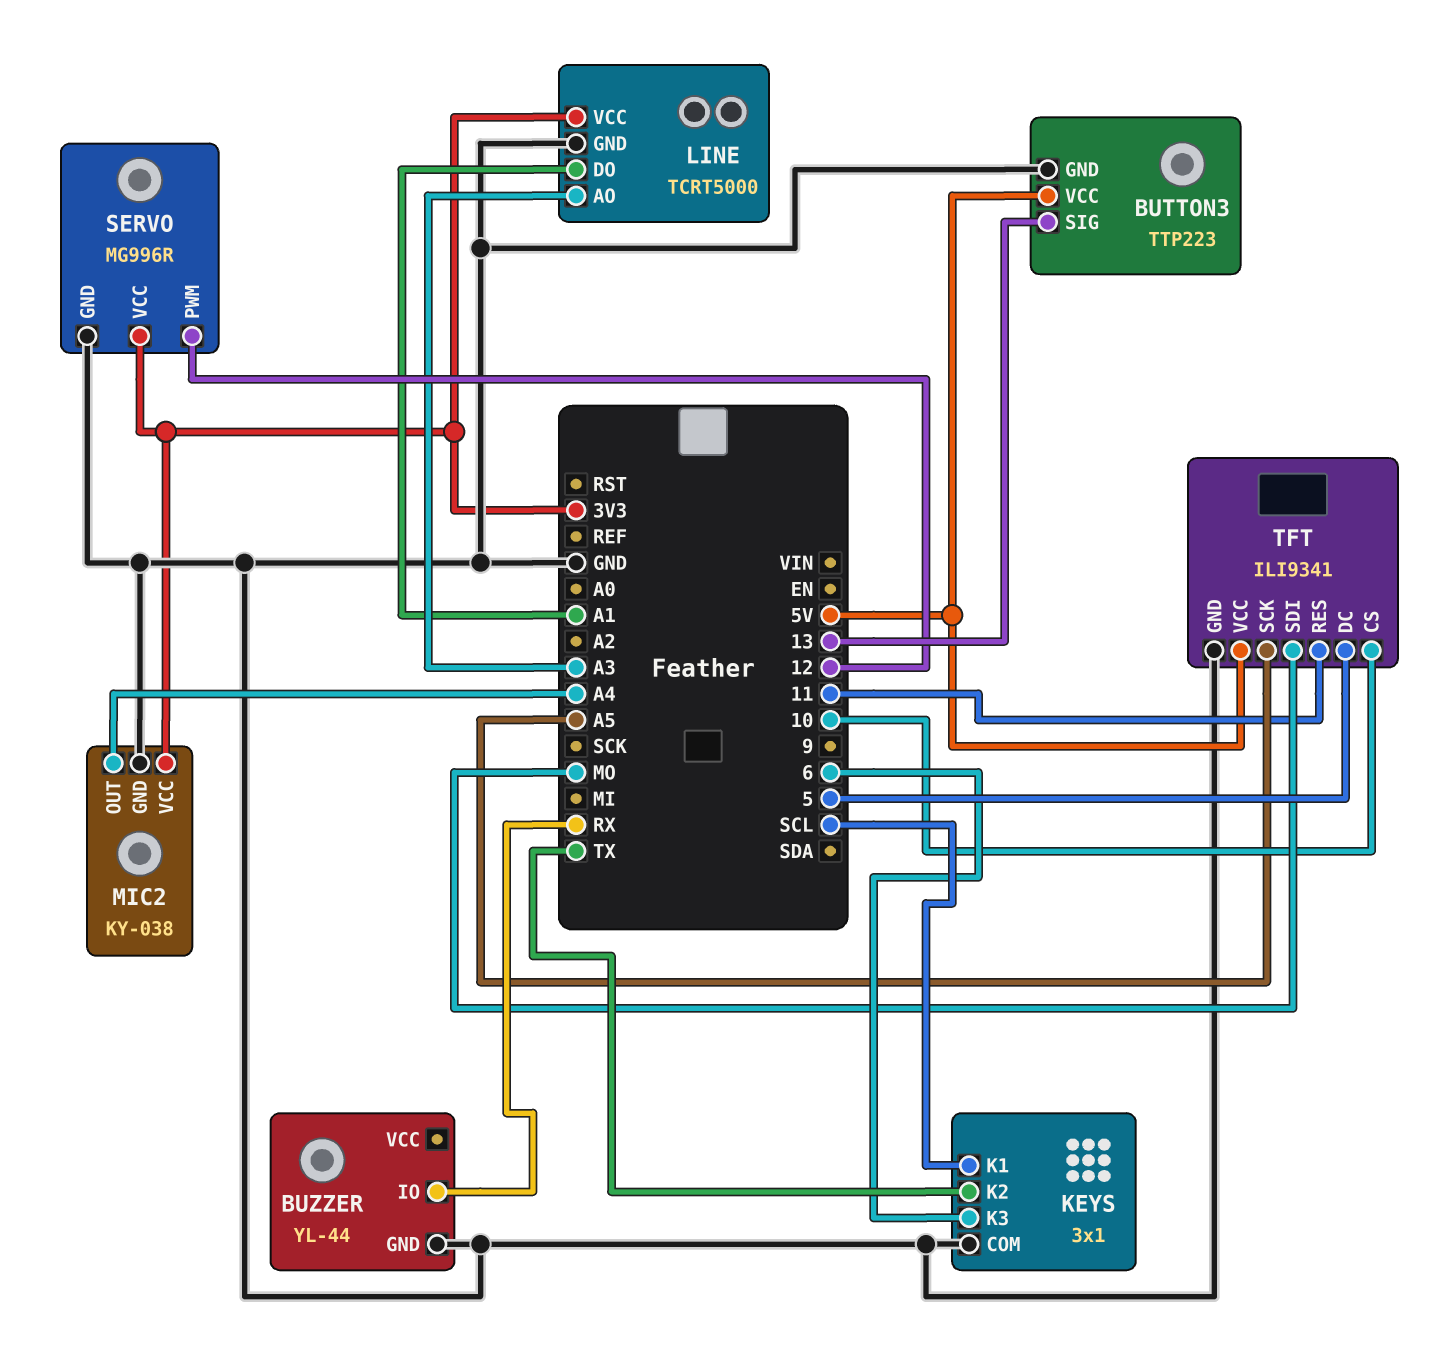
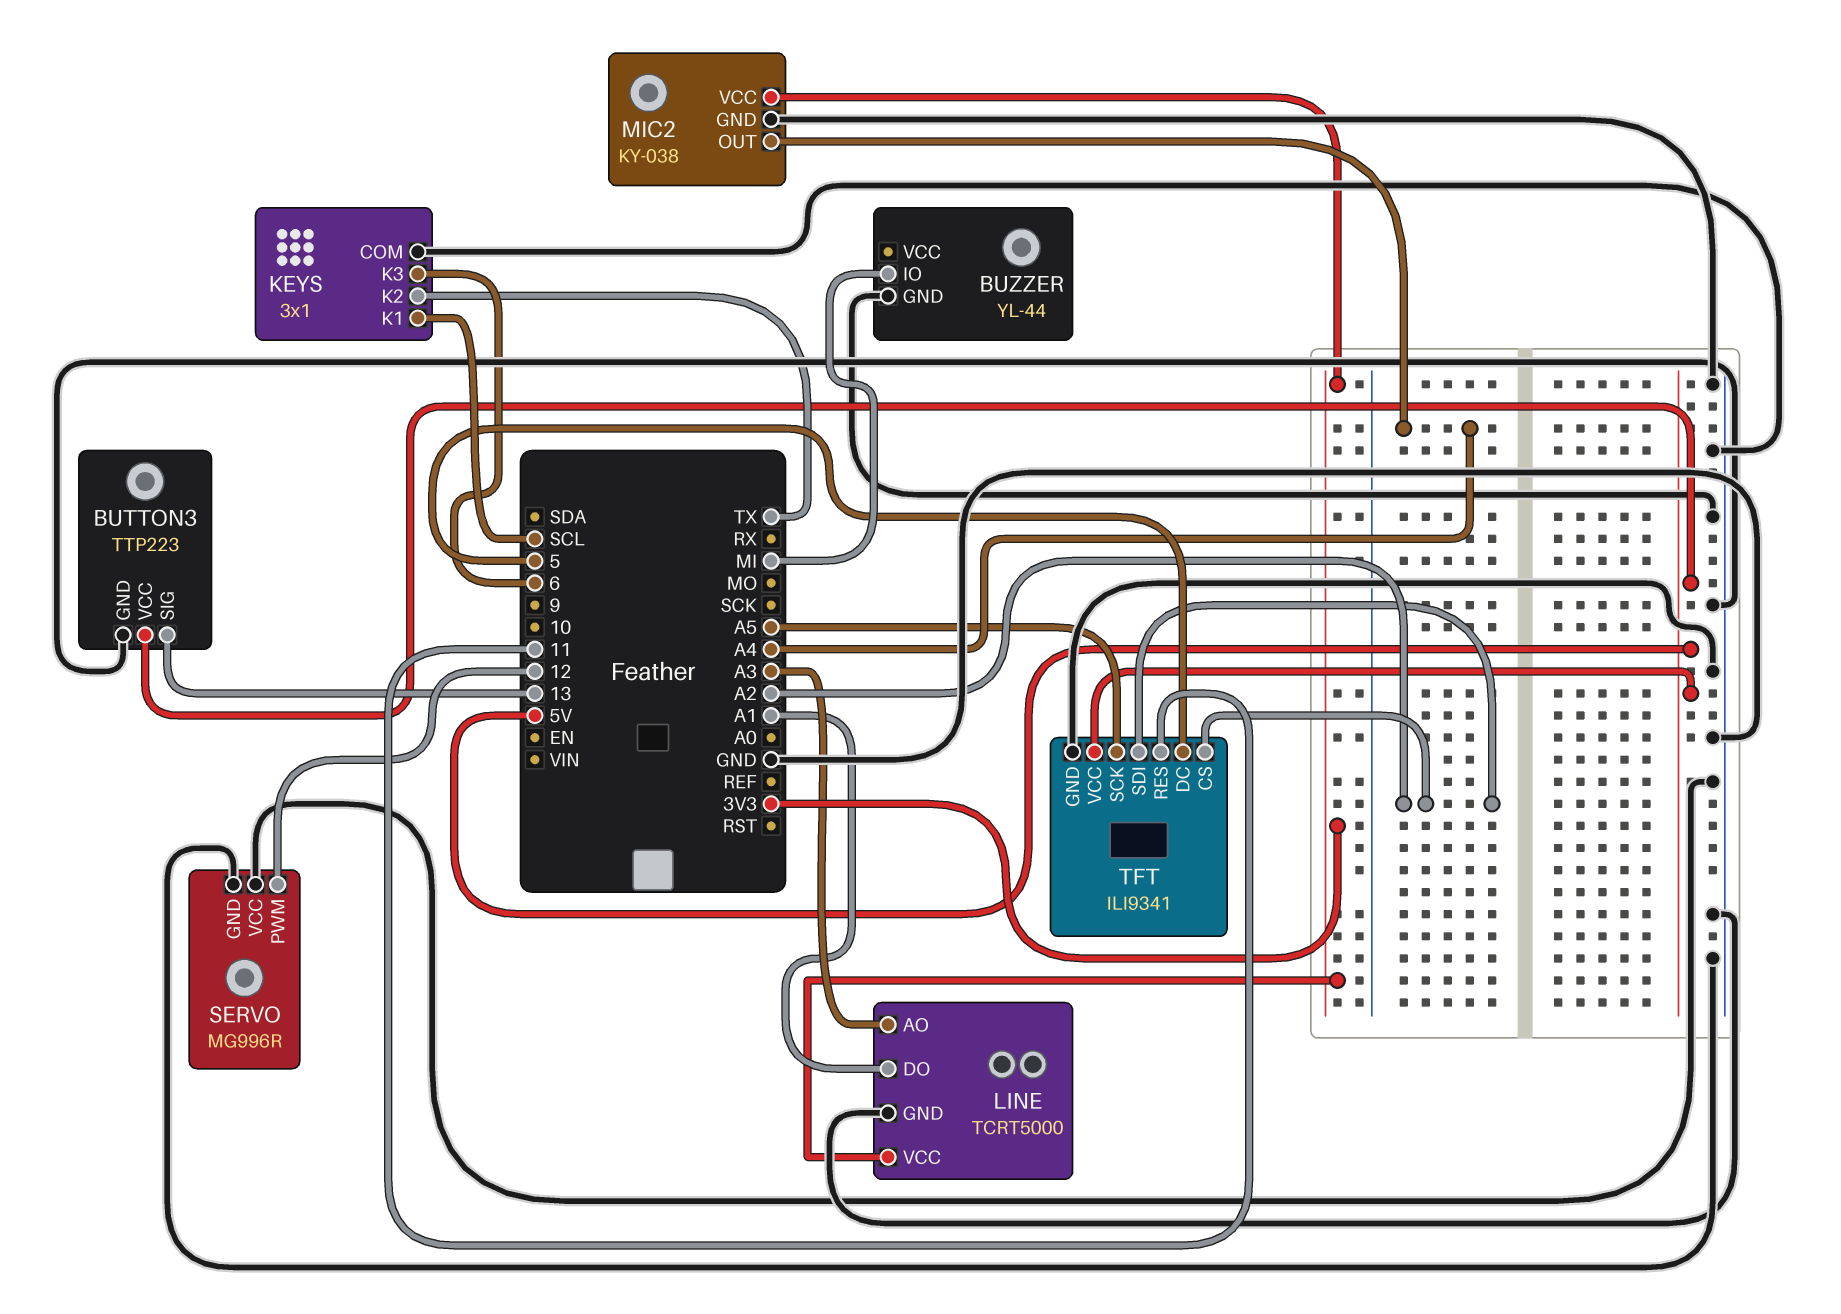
BUZZER pin IO: RX -> MI
SERVO pin VCC: 3V3 -> GND
TFT pin CS: 10 -> A2
TFT pin SDI: MO -> A2

